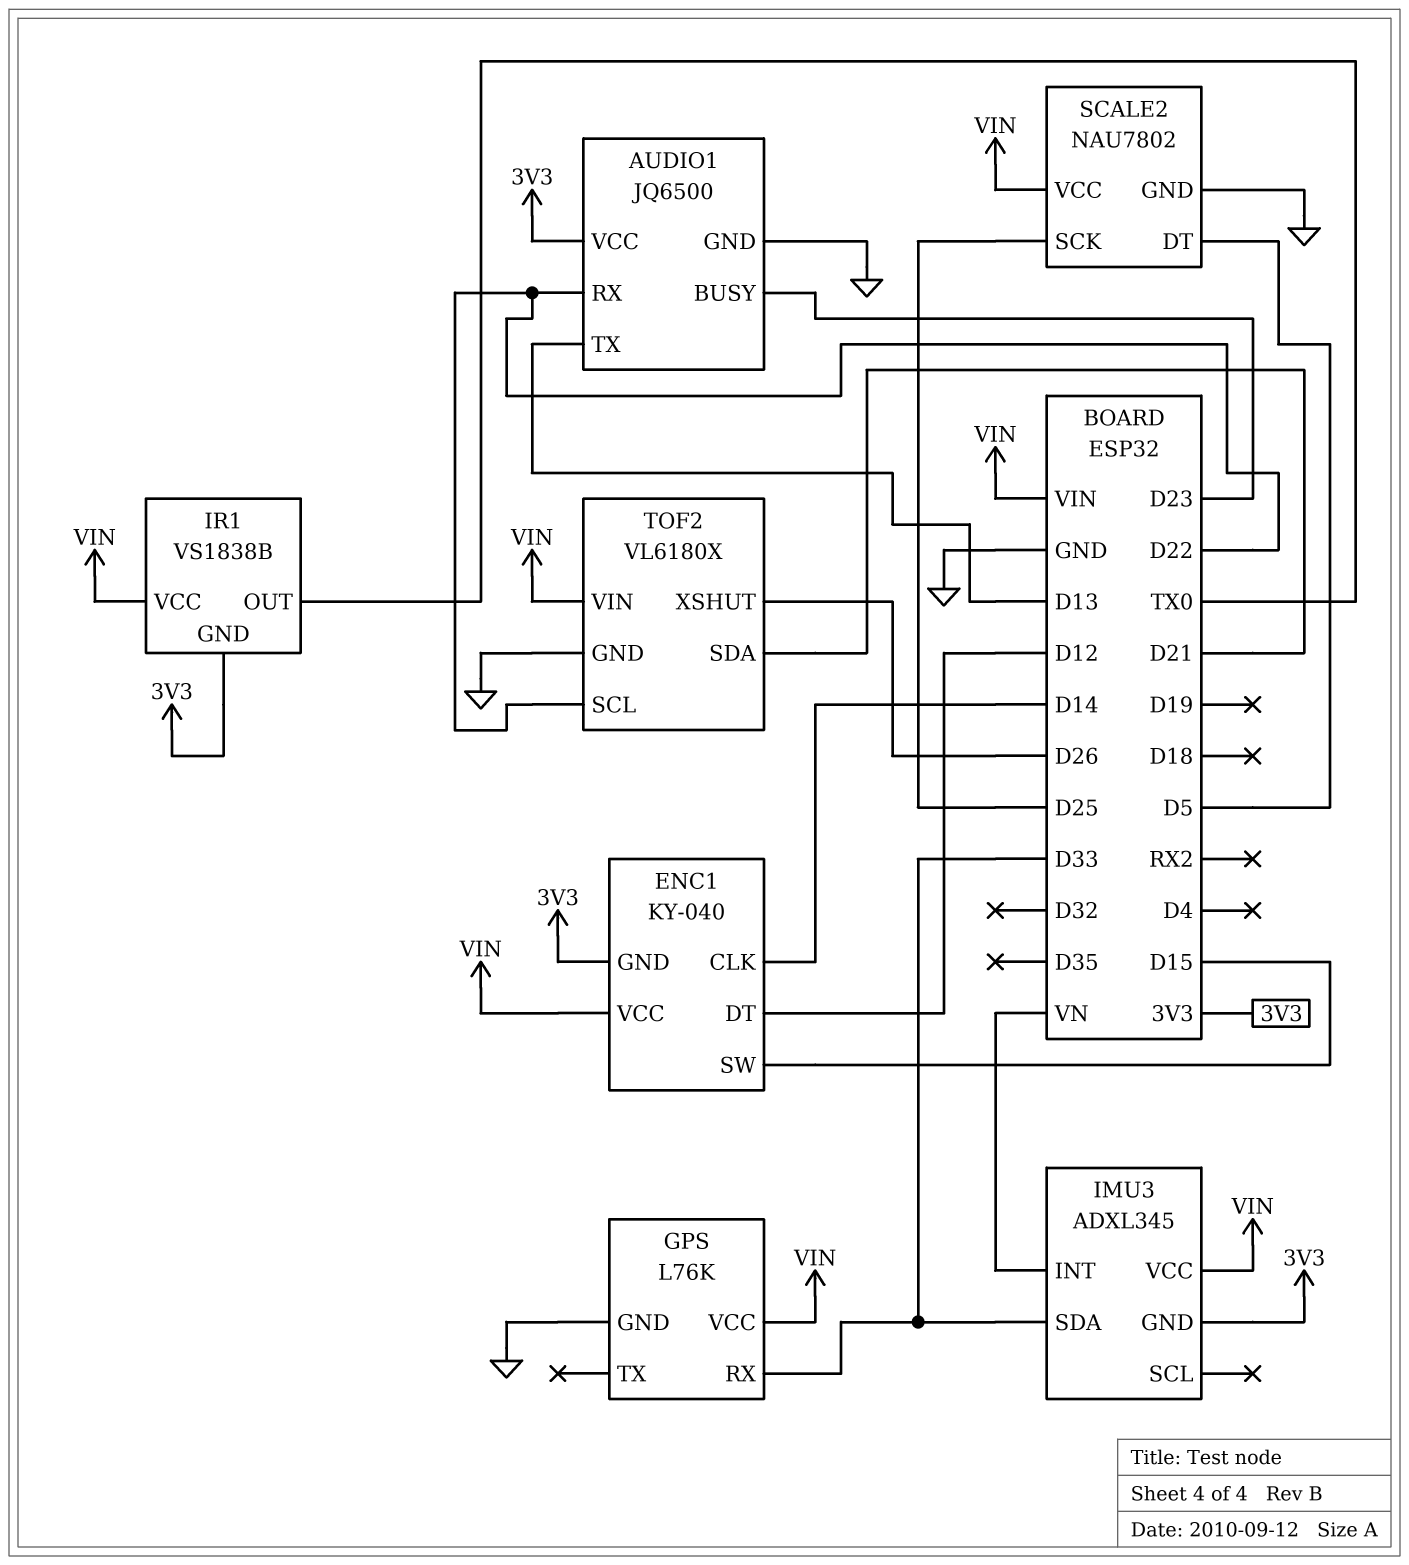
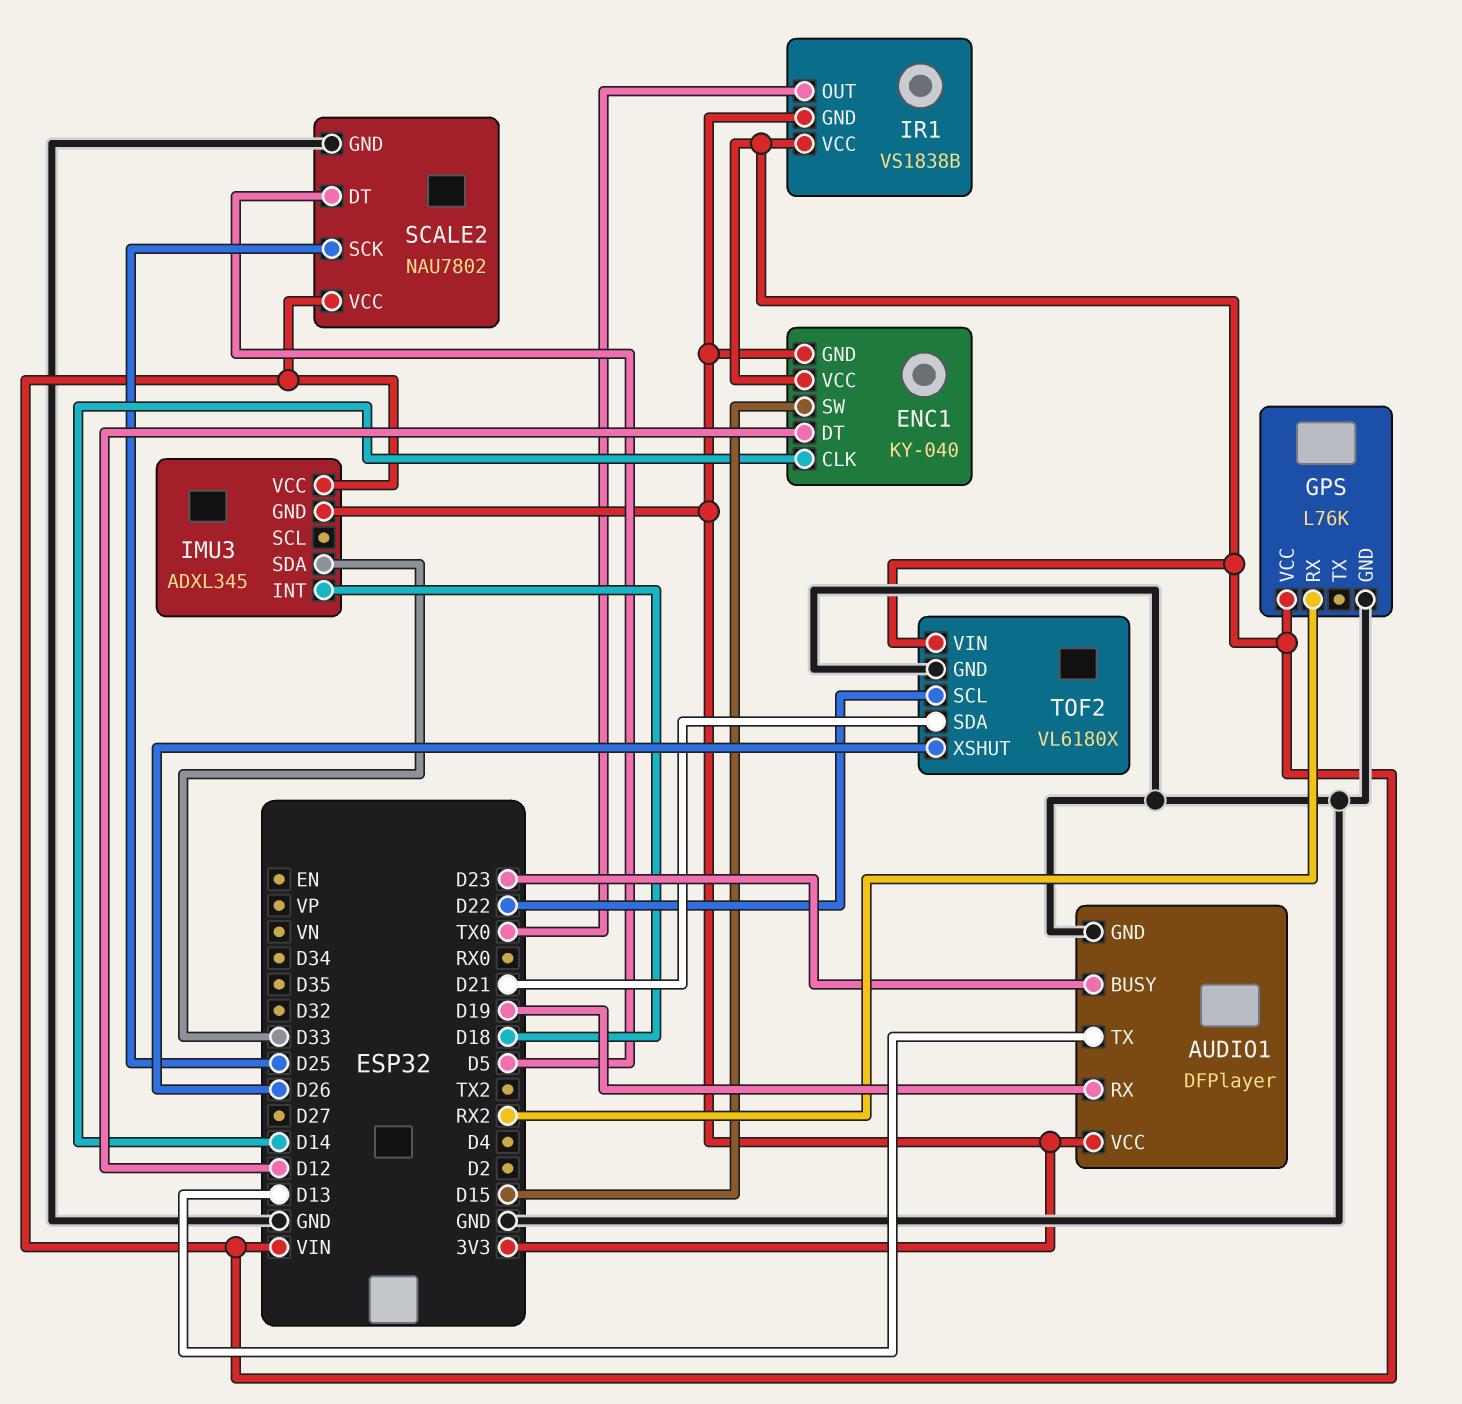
AUDIO1: JQ6500 -> DFPlayer
AUDIO1 pin RX: D22 -> D19
GPS pin RX: D33 -> RX2
IMU3 pin INT: VN -> D18

